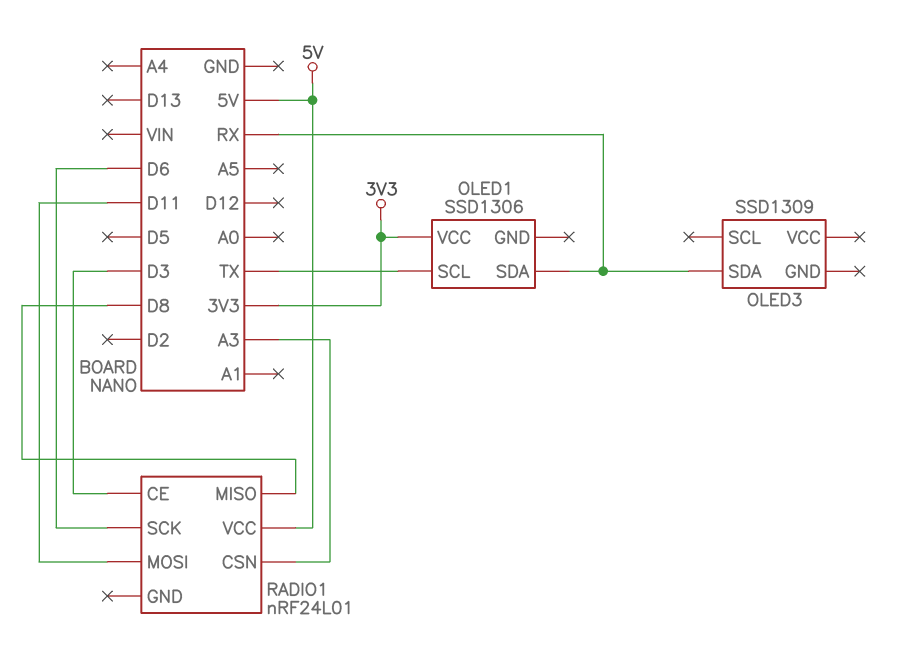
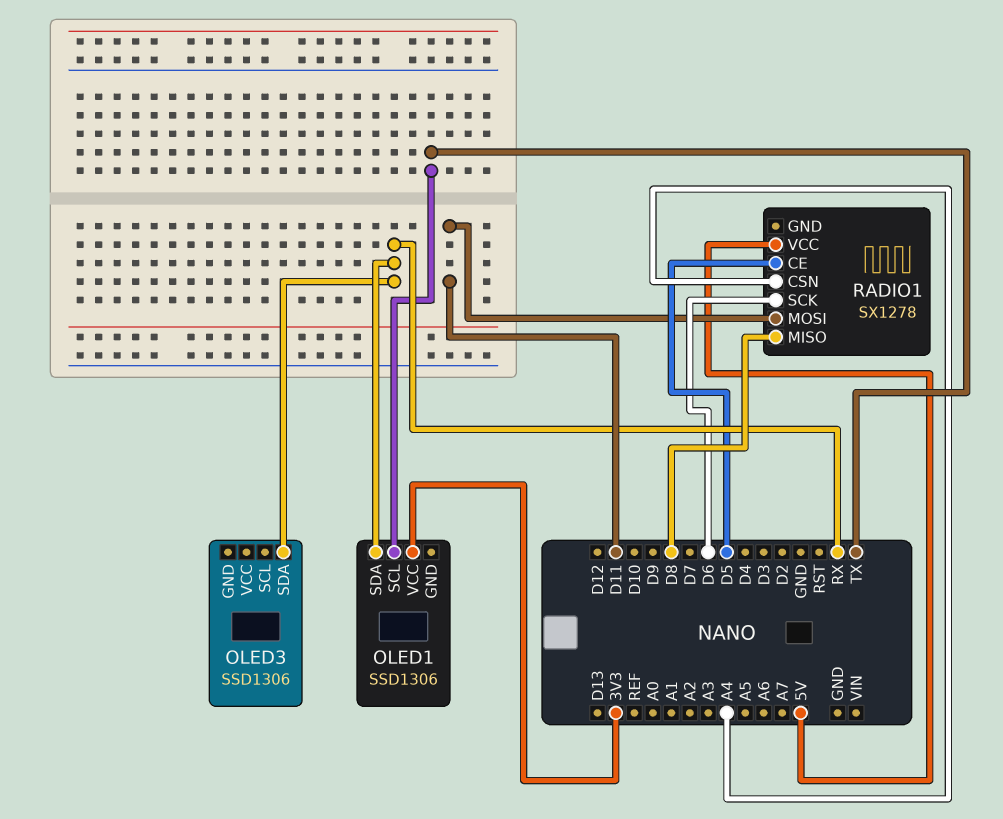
OLED3: SSD1309 -> SSD1306
RADIO1: nRF24L01 -> SX1278
RADIO1 pin CE: D3 -> D5
RADIO1 pin CSN: A3 -> A4

